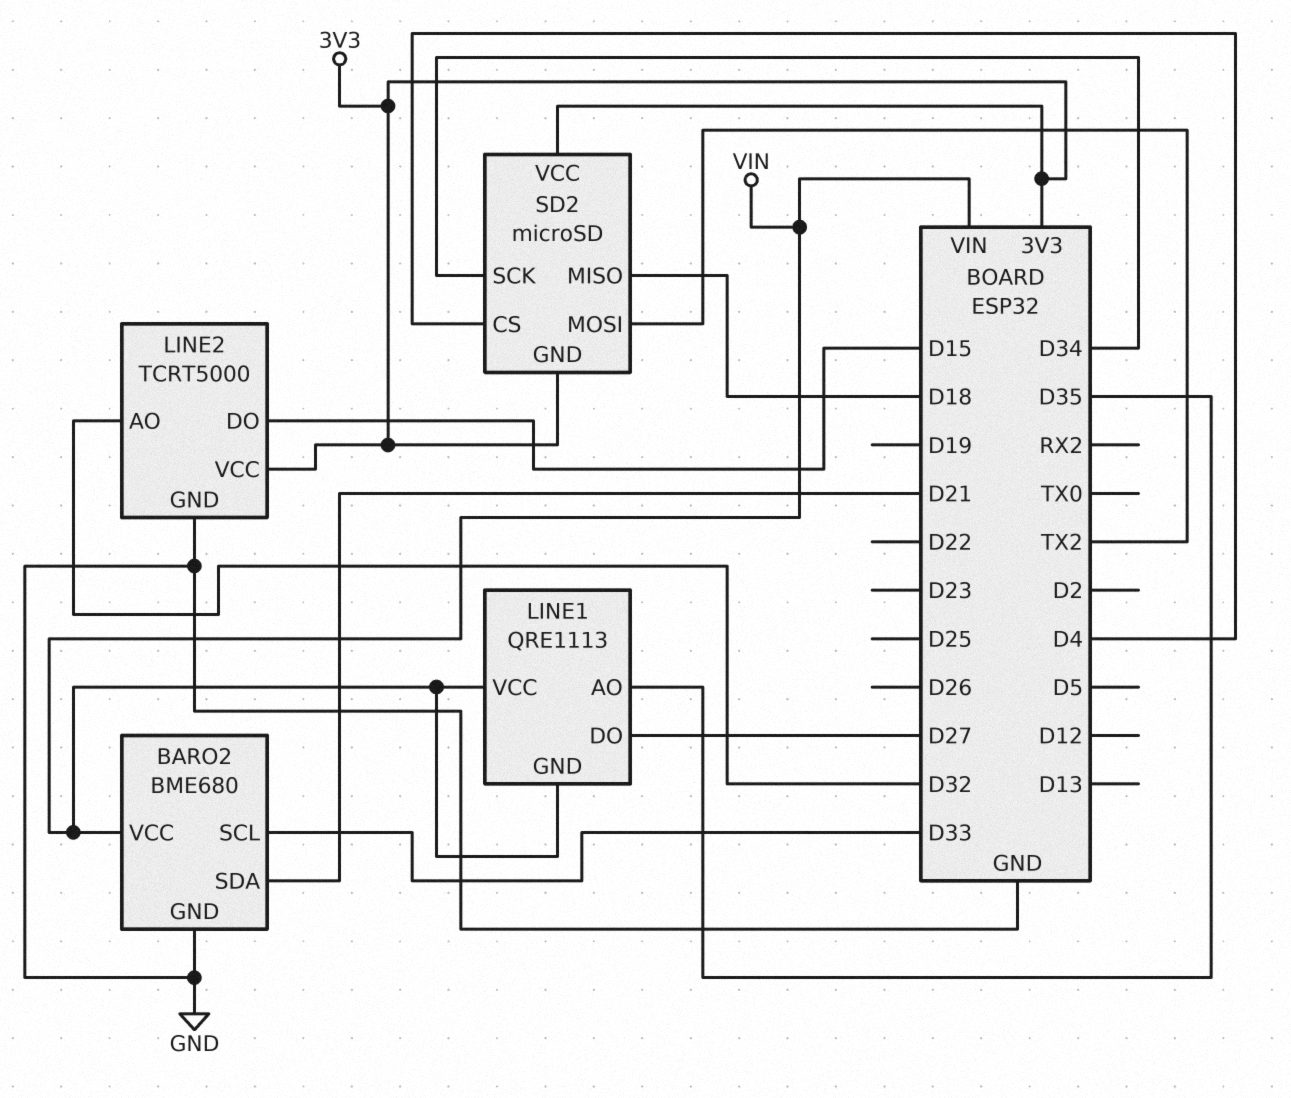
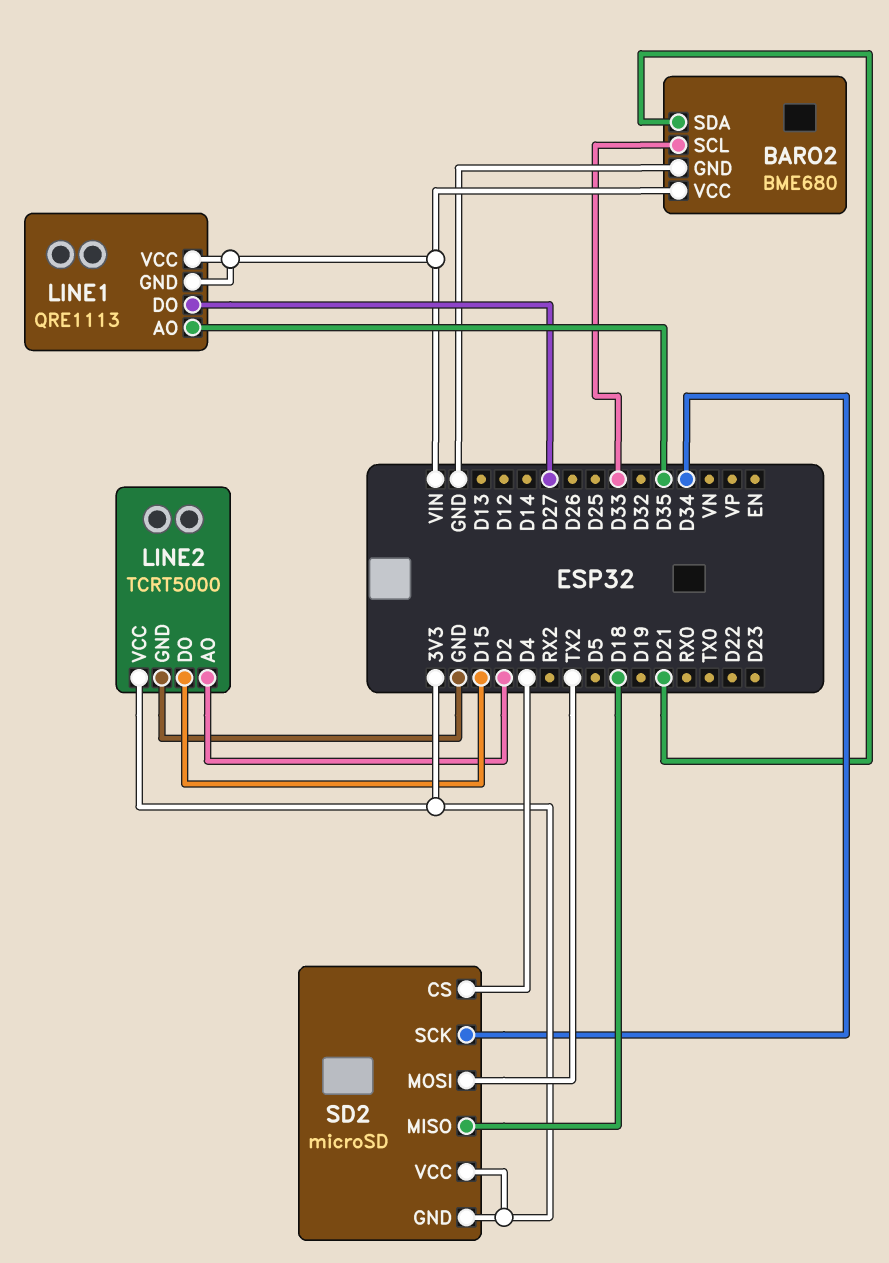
LINE2 pin AO: D32 -> D2

